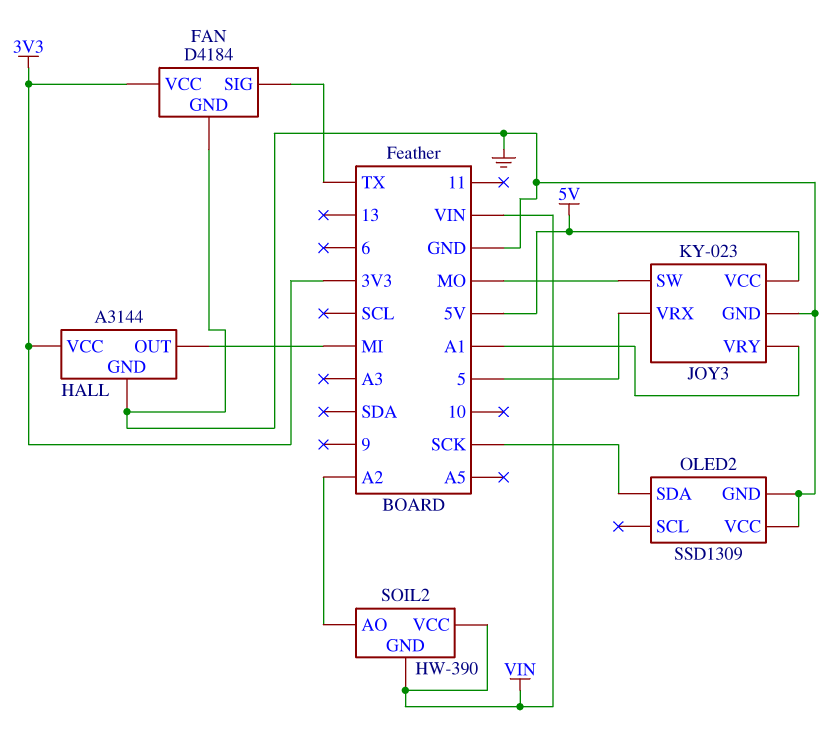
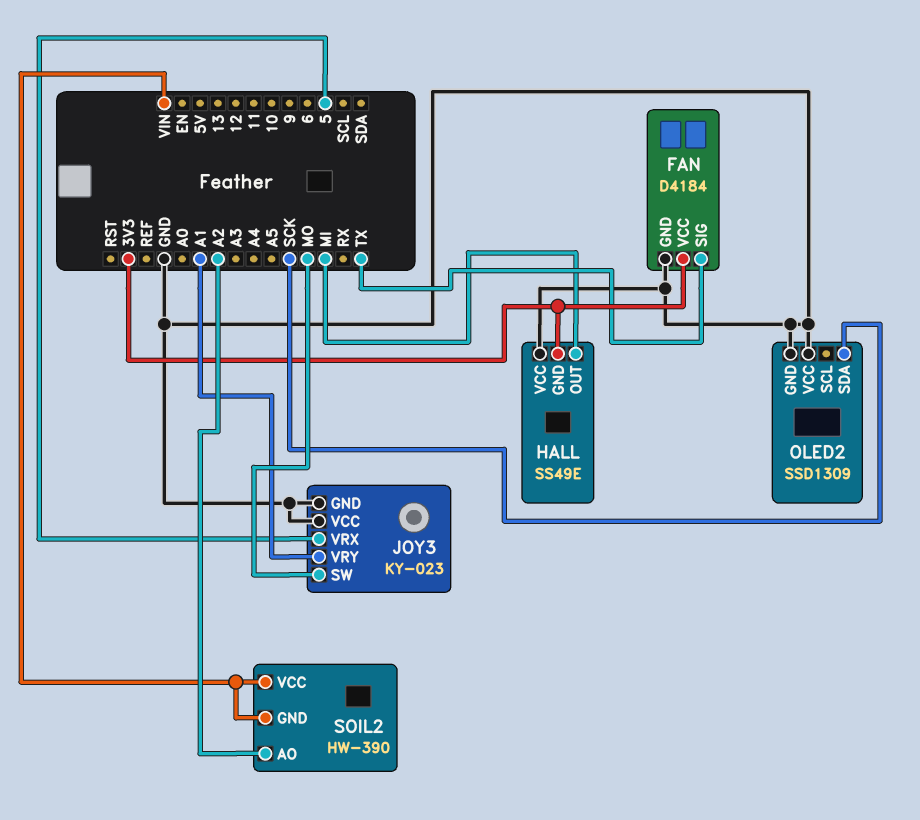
HALL: A3144 -> SS49E
HALL pin GND: GND -> 3V3
HALL pin VCC: 3V3 -> GND
JOY3 pin VCC: 5V -> GND

